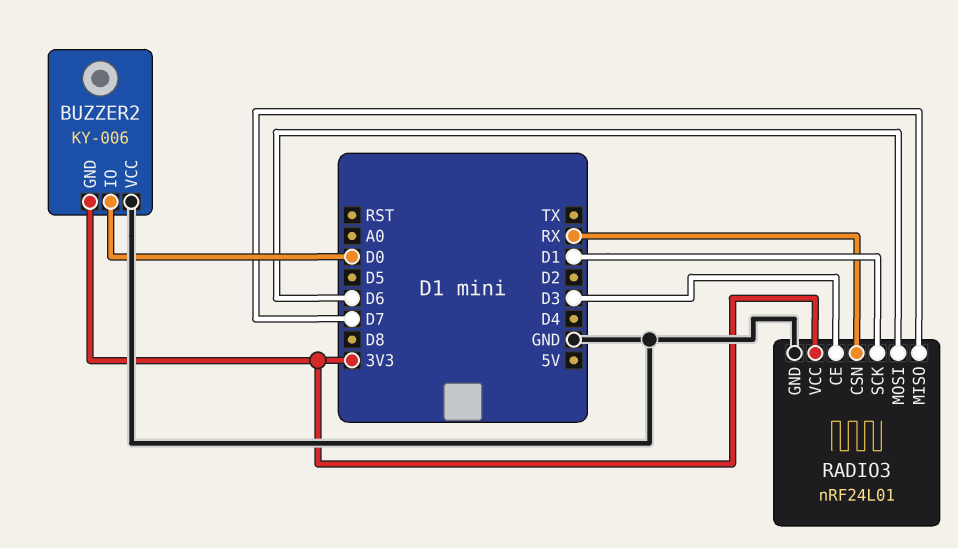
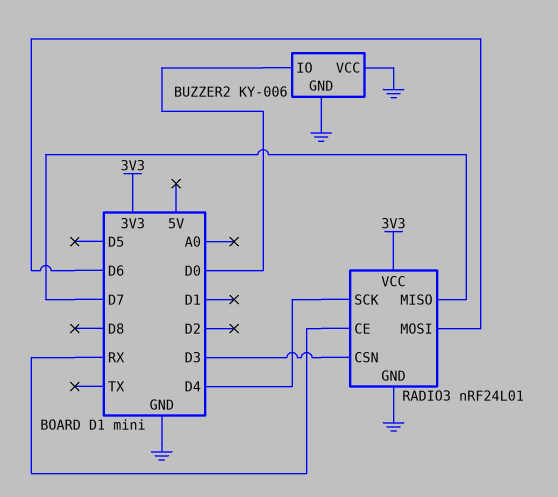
BUZZER2 pin GND: 3V3 -> GND
RADIO3 pin CE: D3 -> RX
RADIO3 pin CSN: RX -> D3
RADIO3 pin SCK: D1 -> D4

